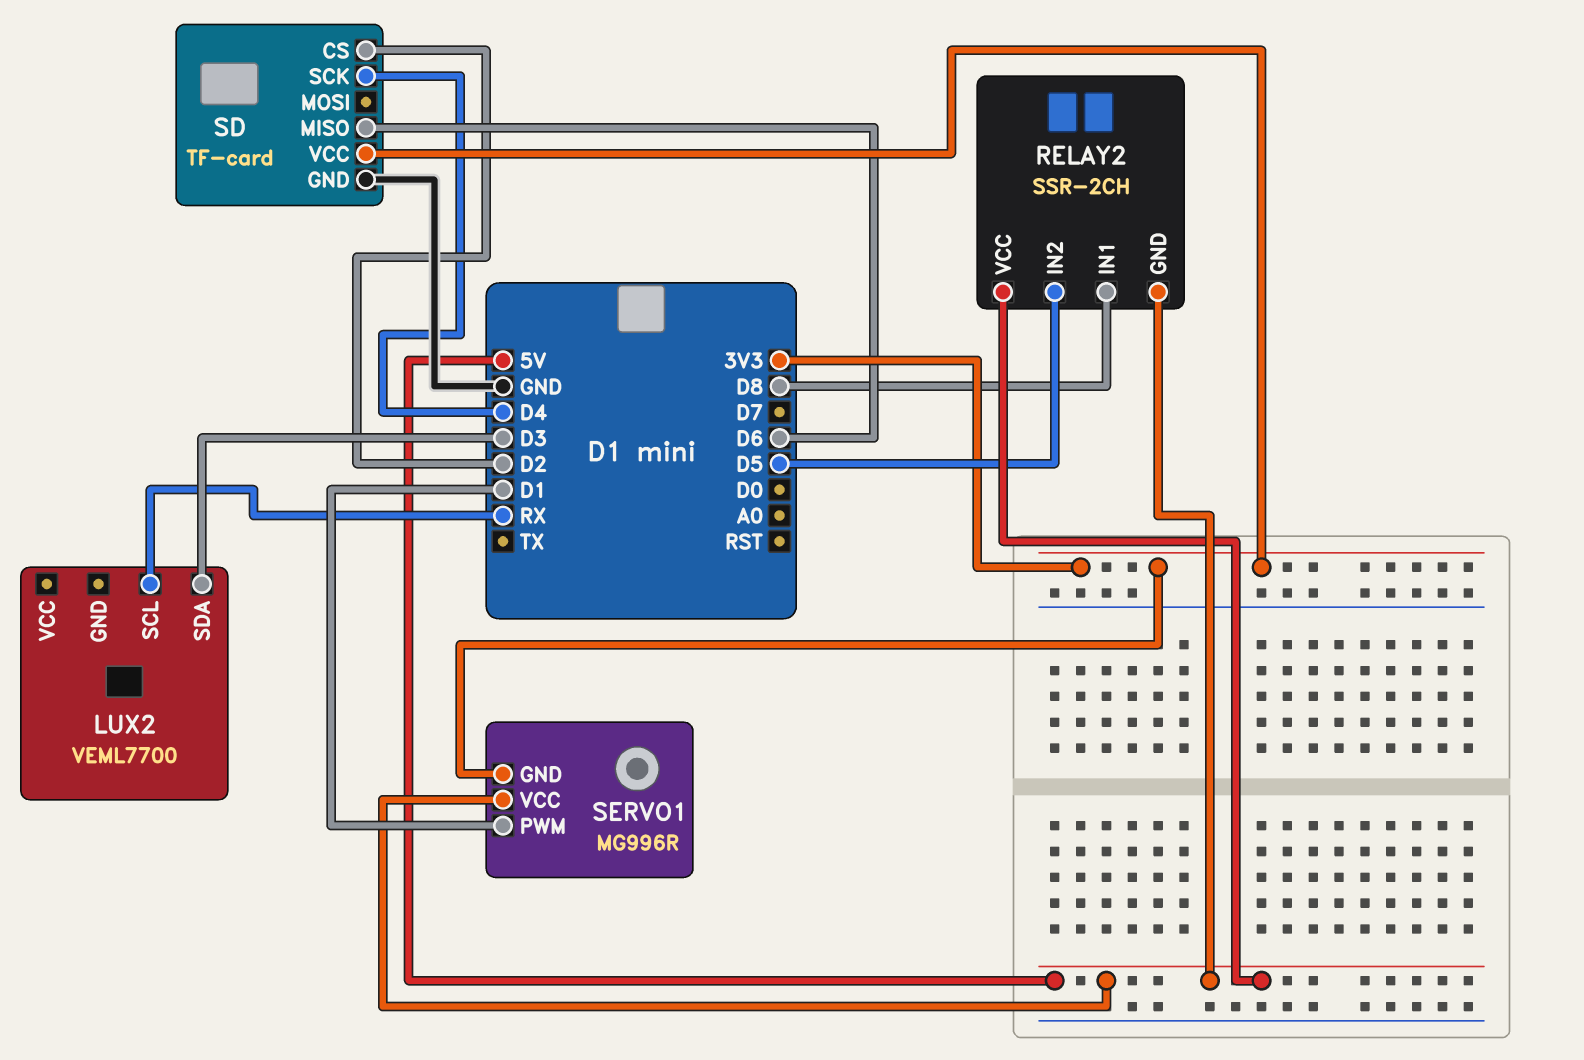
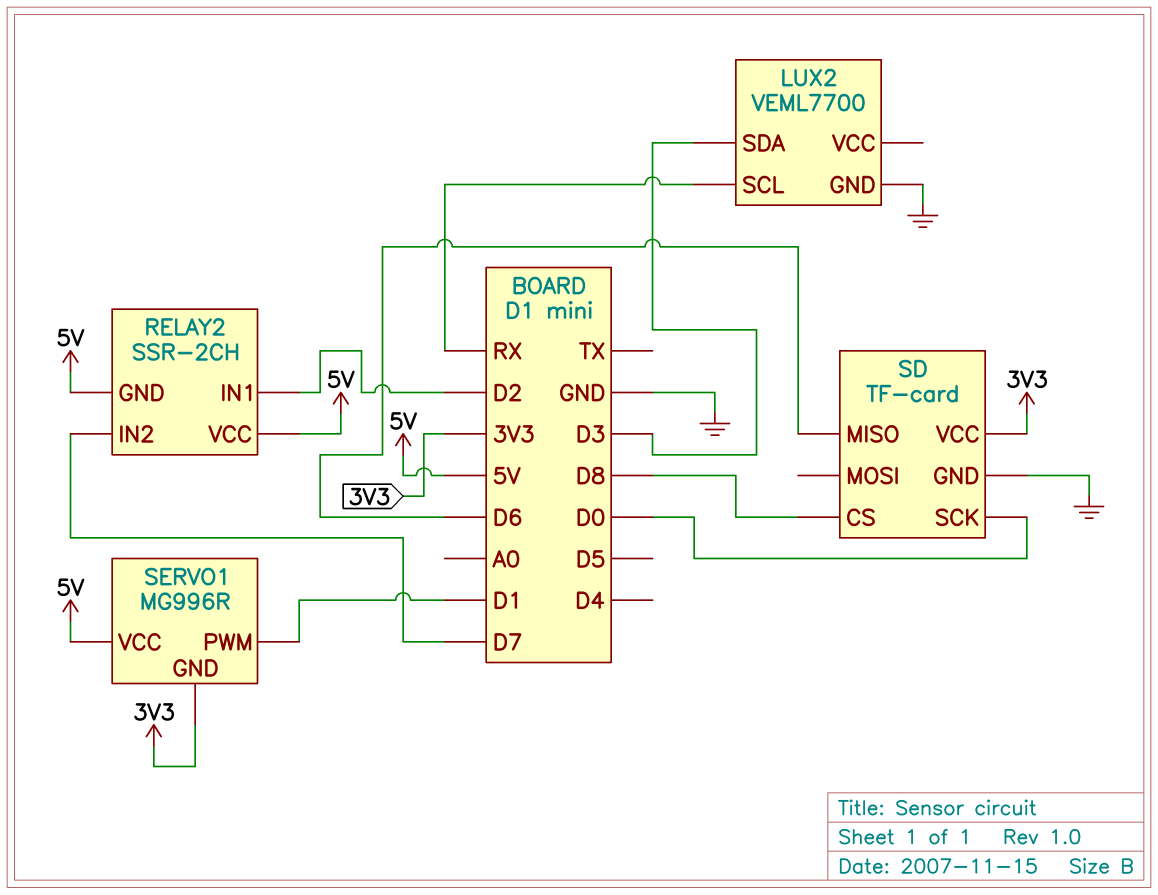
LUX2 pin GND: none -> GND
RELAY2 pin IN1: D8 -> D2
RELAY2 pin IN2: D5 -> D7
SD pin CS: D2 -> D8
SD pin SCK: D4 -> D0

